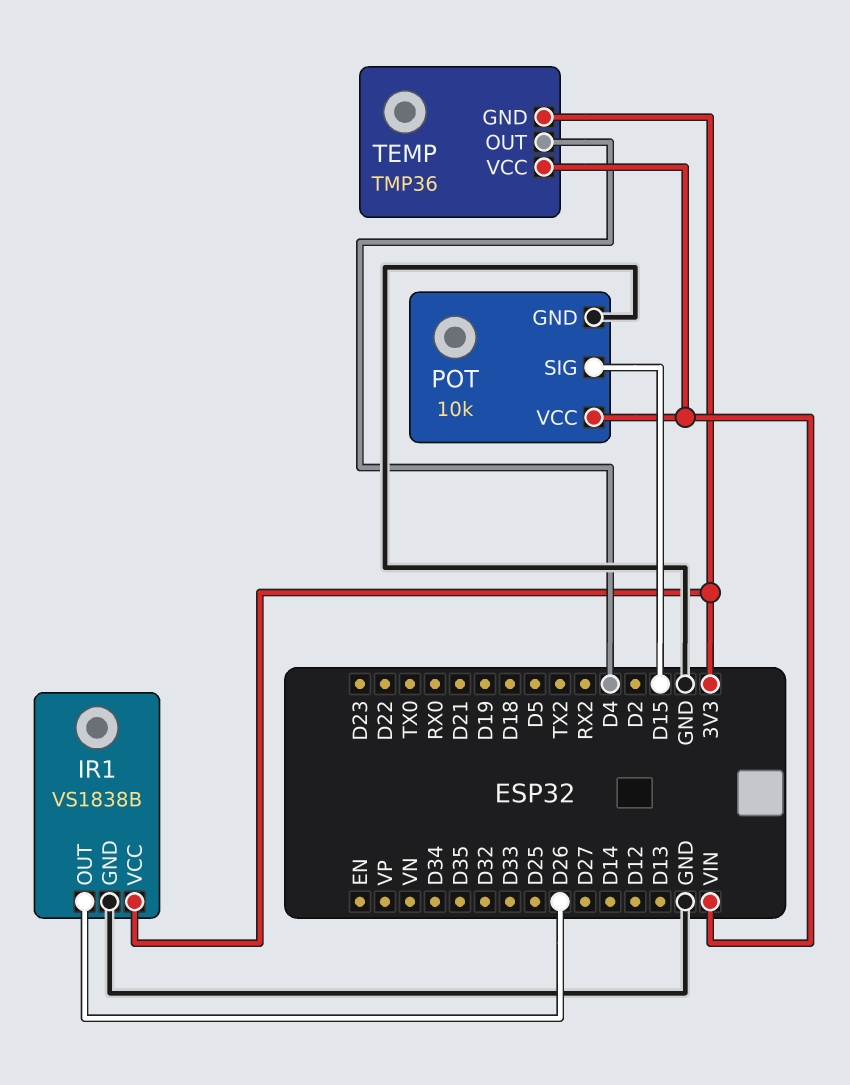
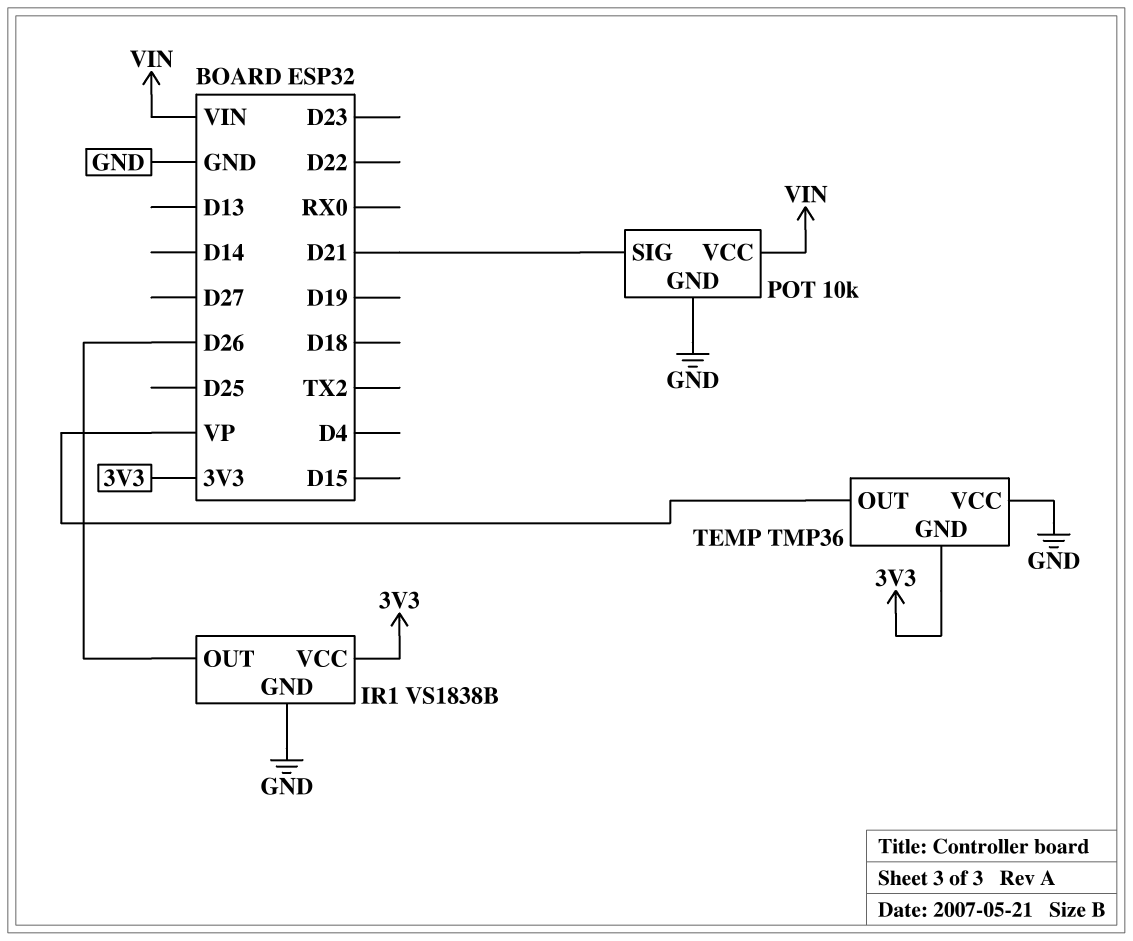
POT pin SIG: D15 -> D21
TEMP pin OUT: D4 -> VP
TEMP pin VCC: VIN -> GND

